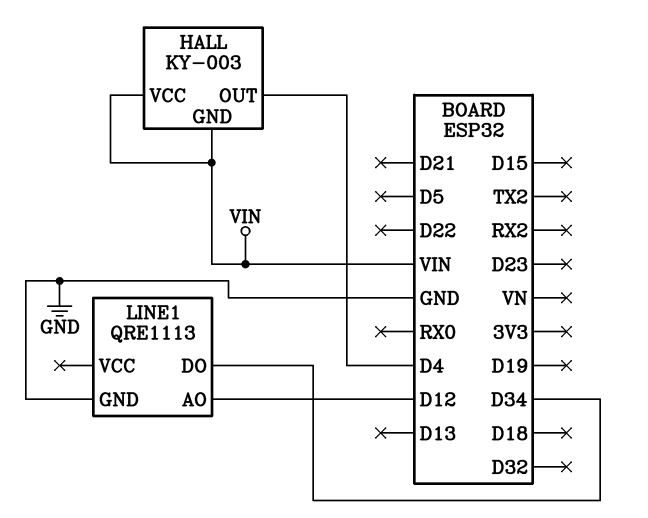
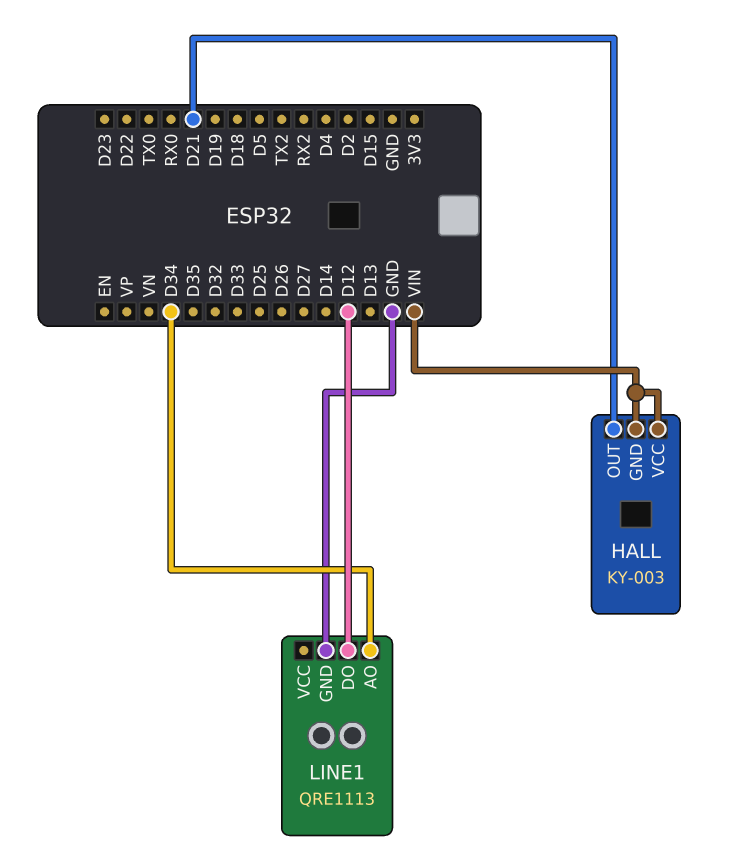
HALL pin OUT: D4 -> D21
LINE1 pin AO: D12 -> D34
LINE1 pin DO: D34 -> D12

